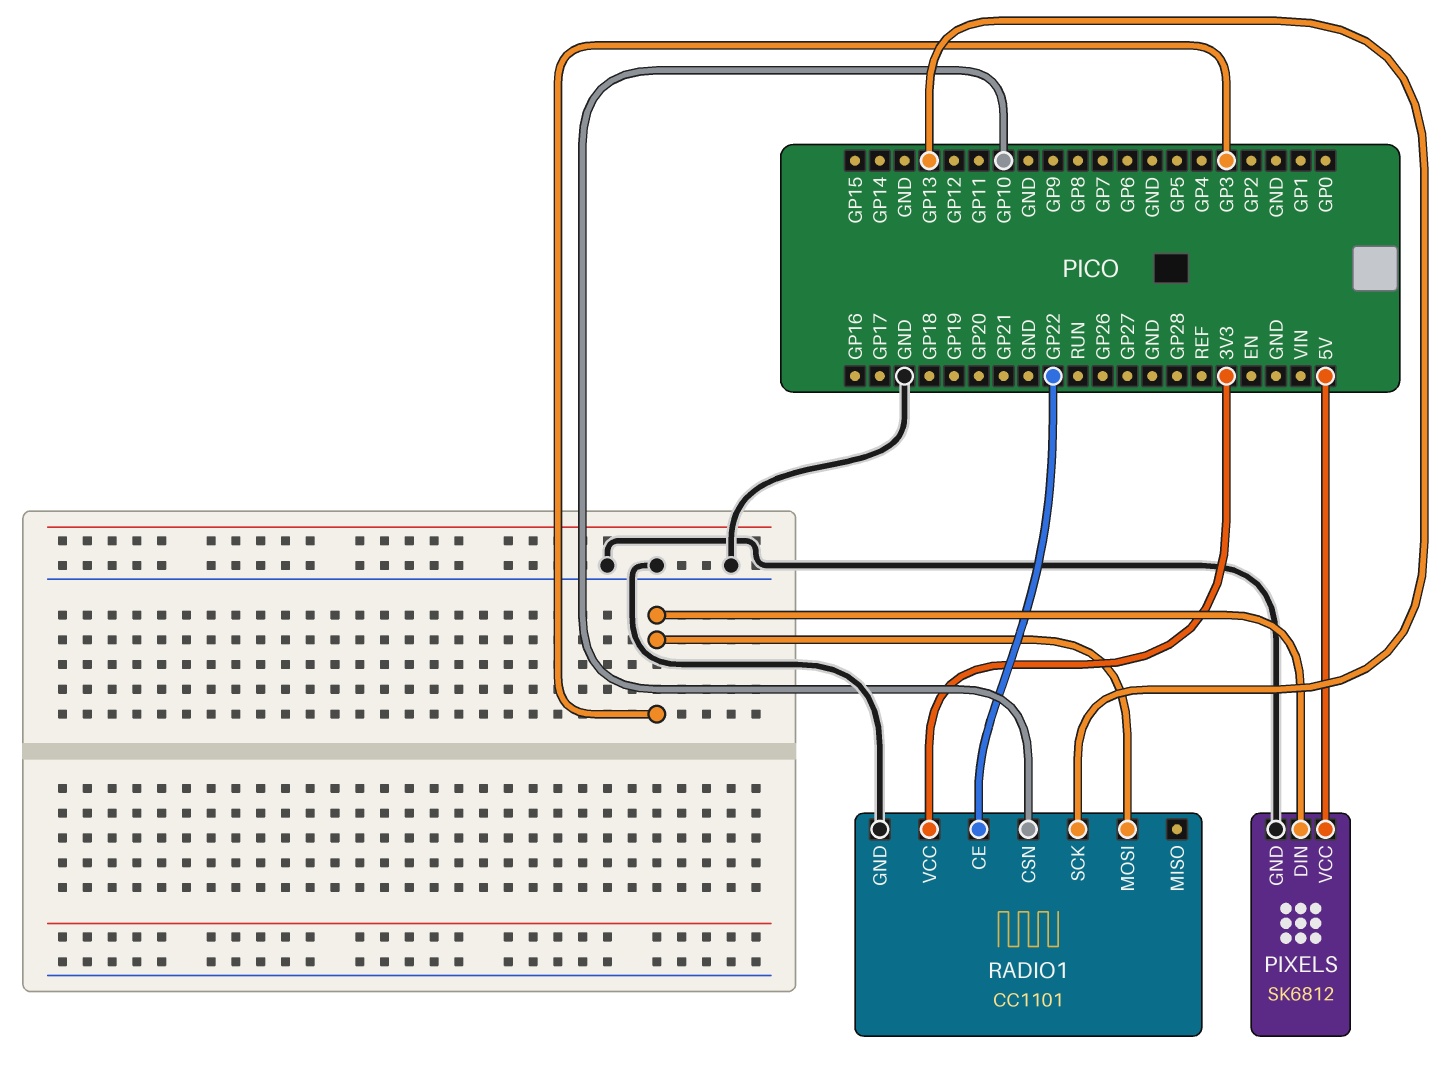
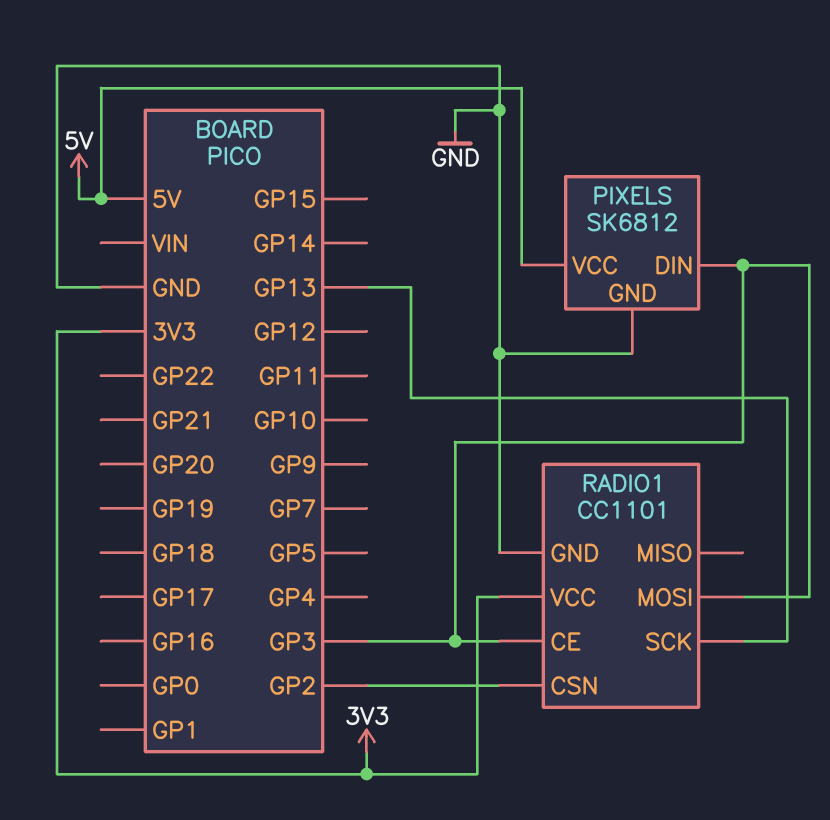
RADIO1 pin CE: GP22 -> GP3
RADIO1 pin CSN: GP10 -> GP2

